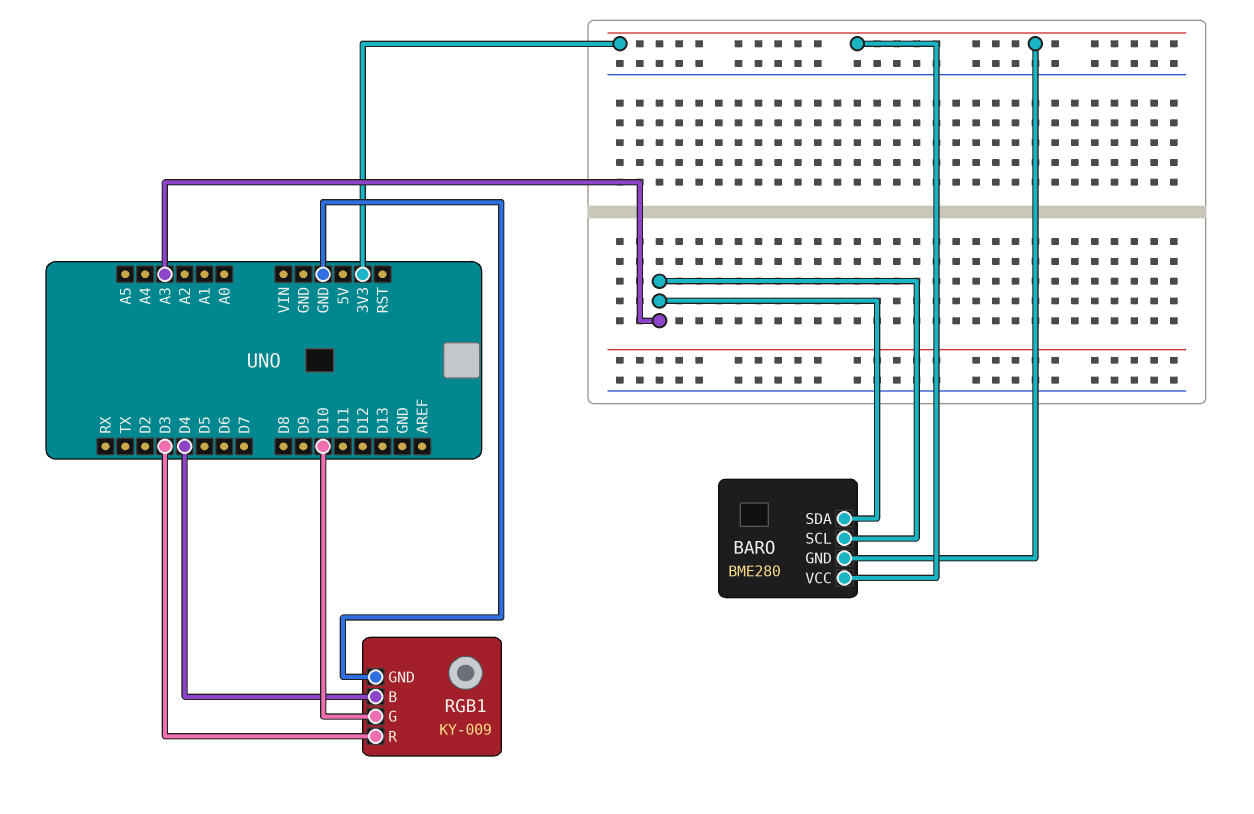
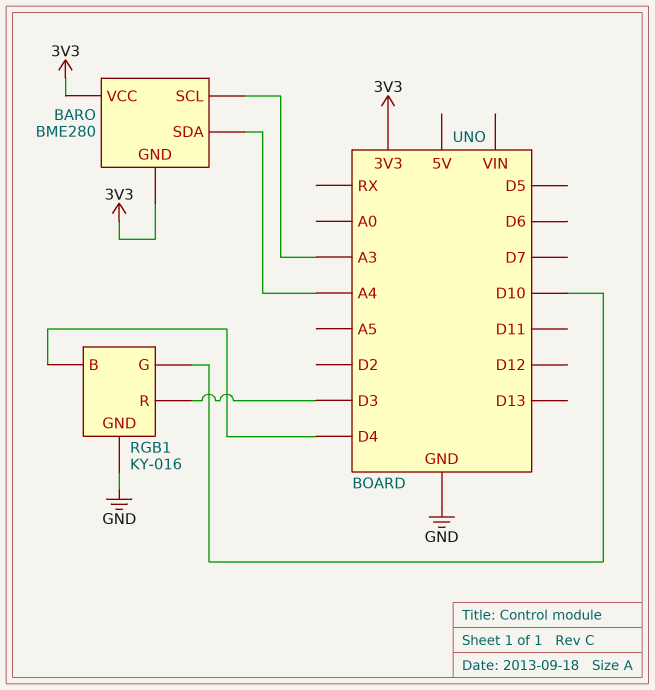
BARO pin SDA: A3 -> A4
RGB1: KY-009 -> KY-016

